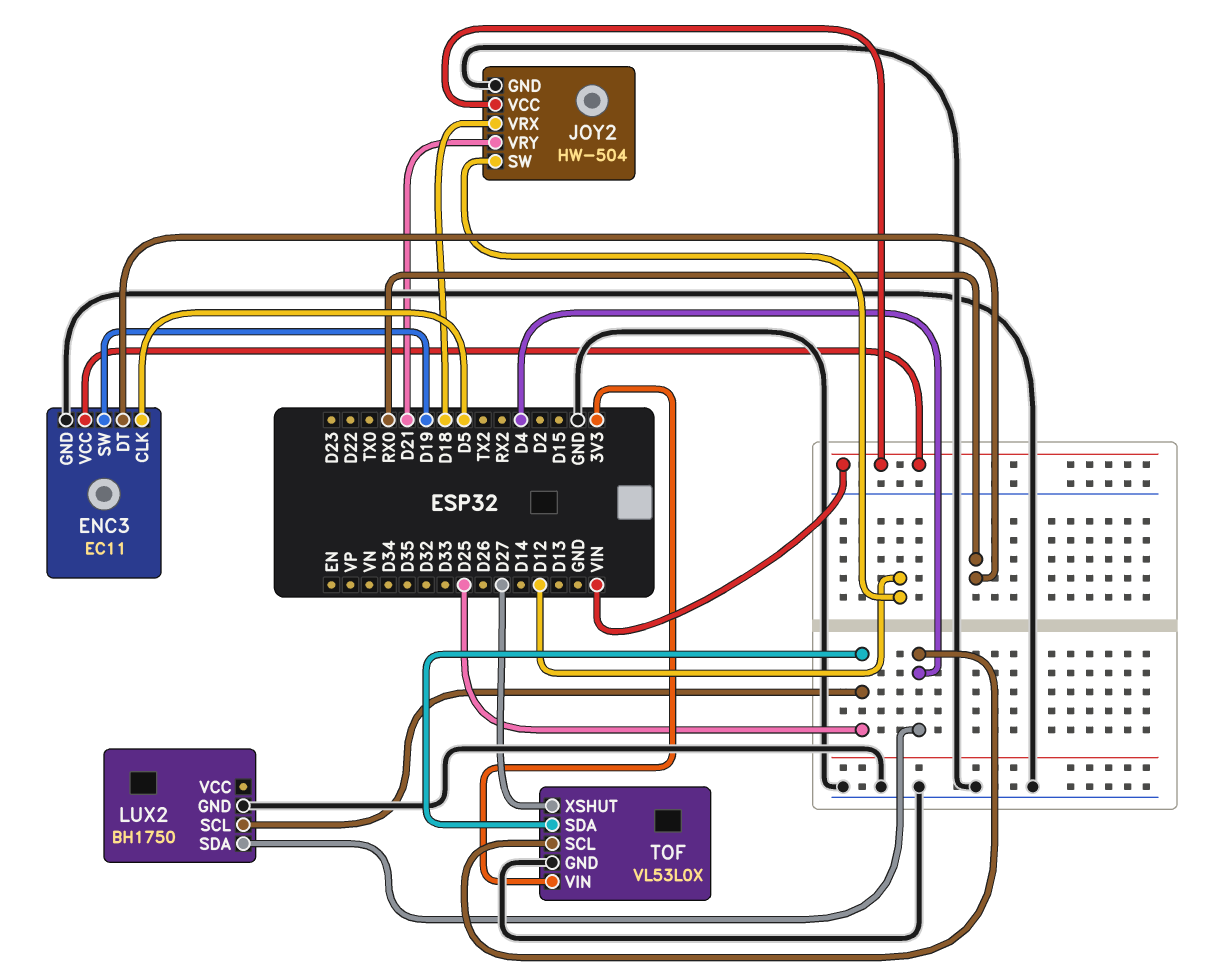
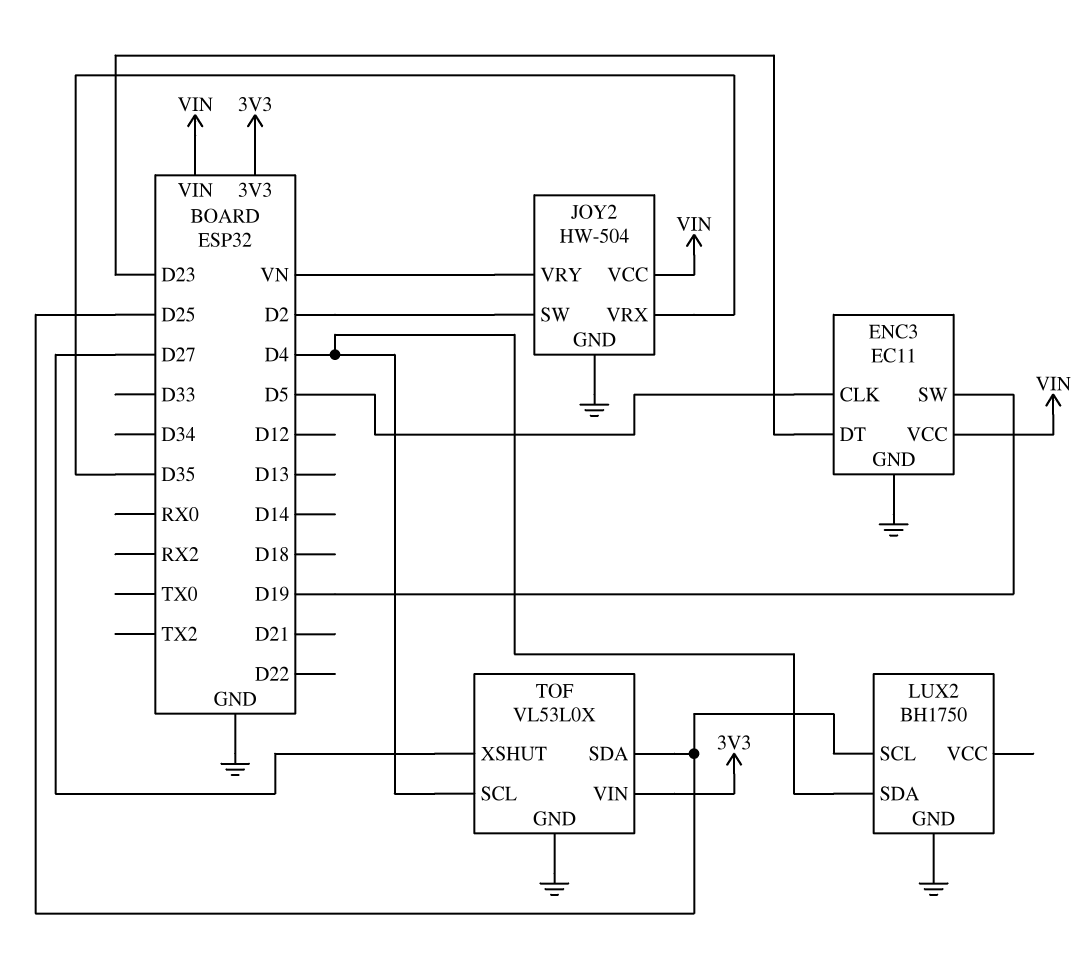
ENC3 pin DT: RX0 -> D23
JOY2 pin SW: D12 -> D2
JOY2 pin VRX: D18 -> D35
JOY2 pin VRY: D21 -> VN

